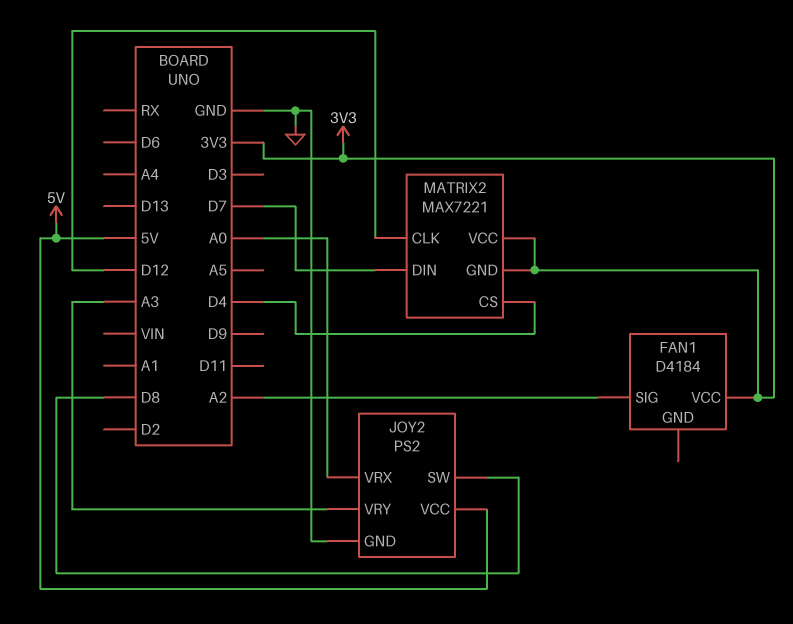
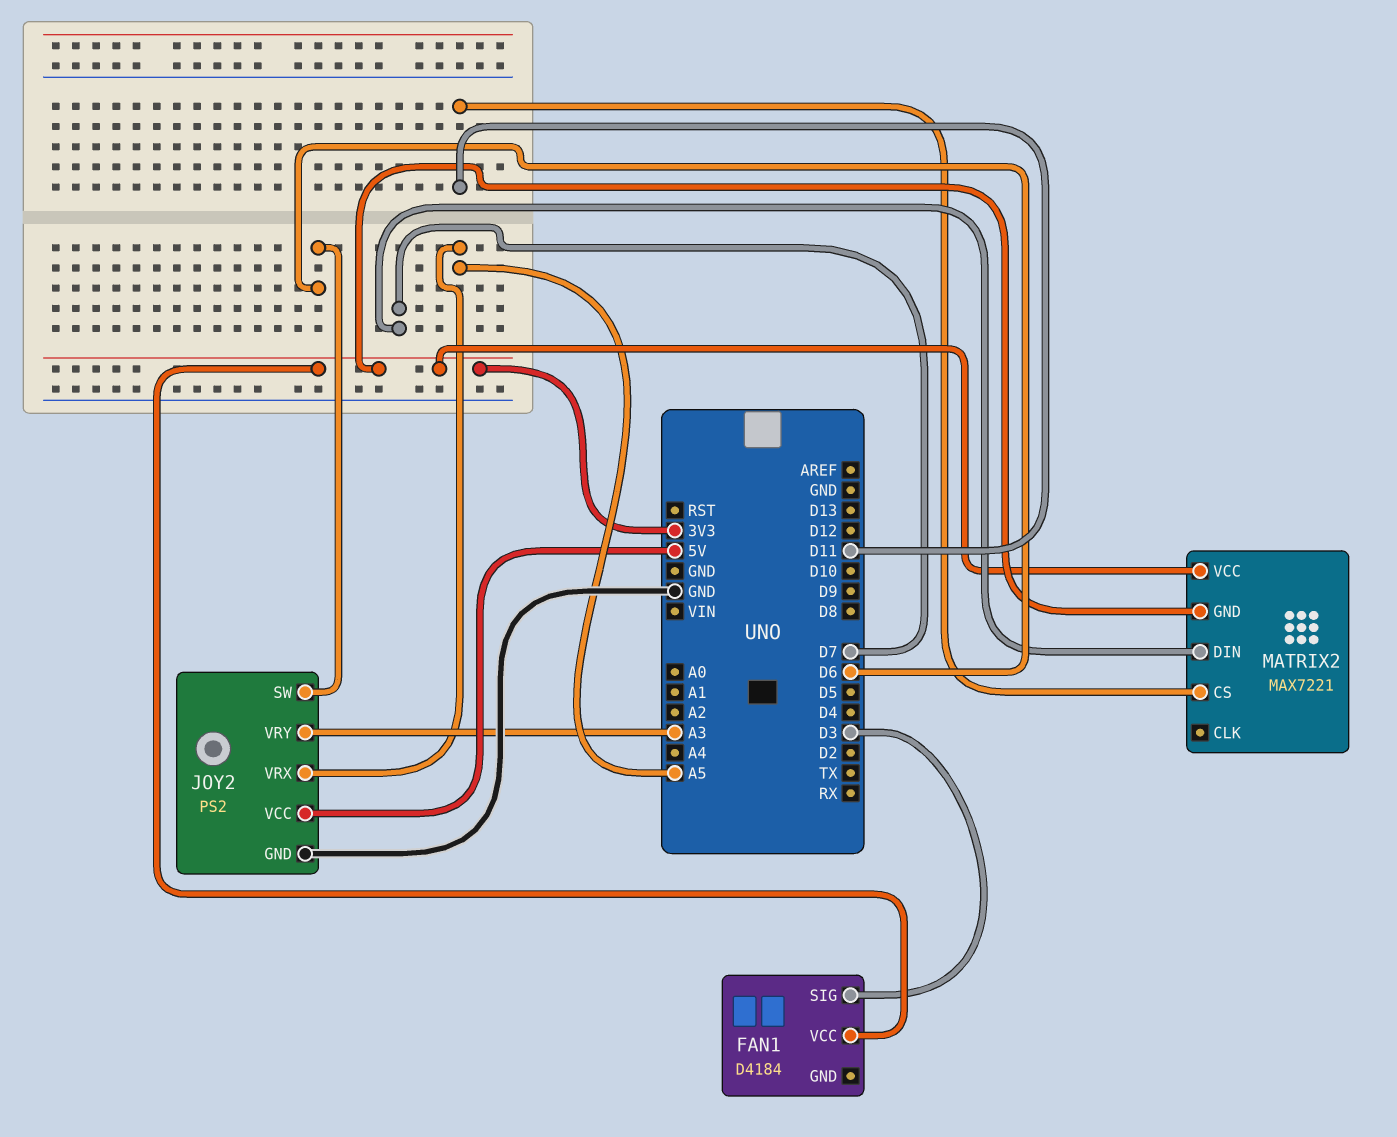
FAN1 pin SIG: A2 -> D3
JOY2 pin SW: D8 -> D6
JOY2 pin VRX: A0 -> A5
MATRIX2 pin CLK: D12 -> none
MATRIX2 pin CS: D4 -> D11

